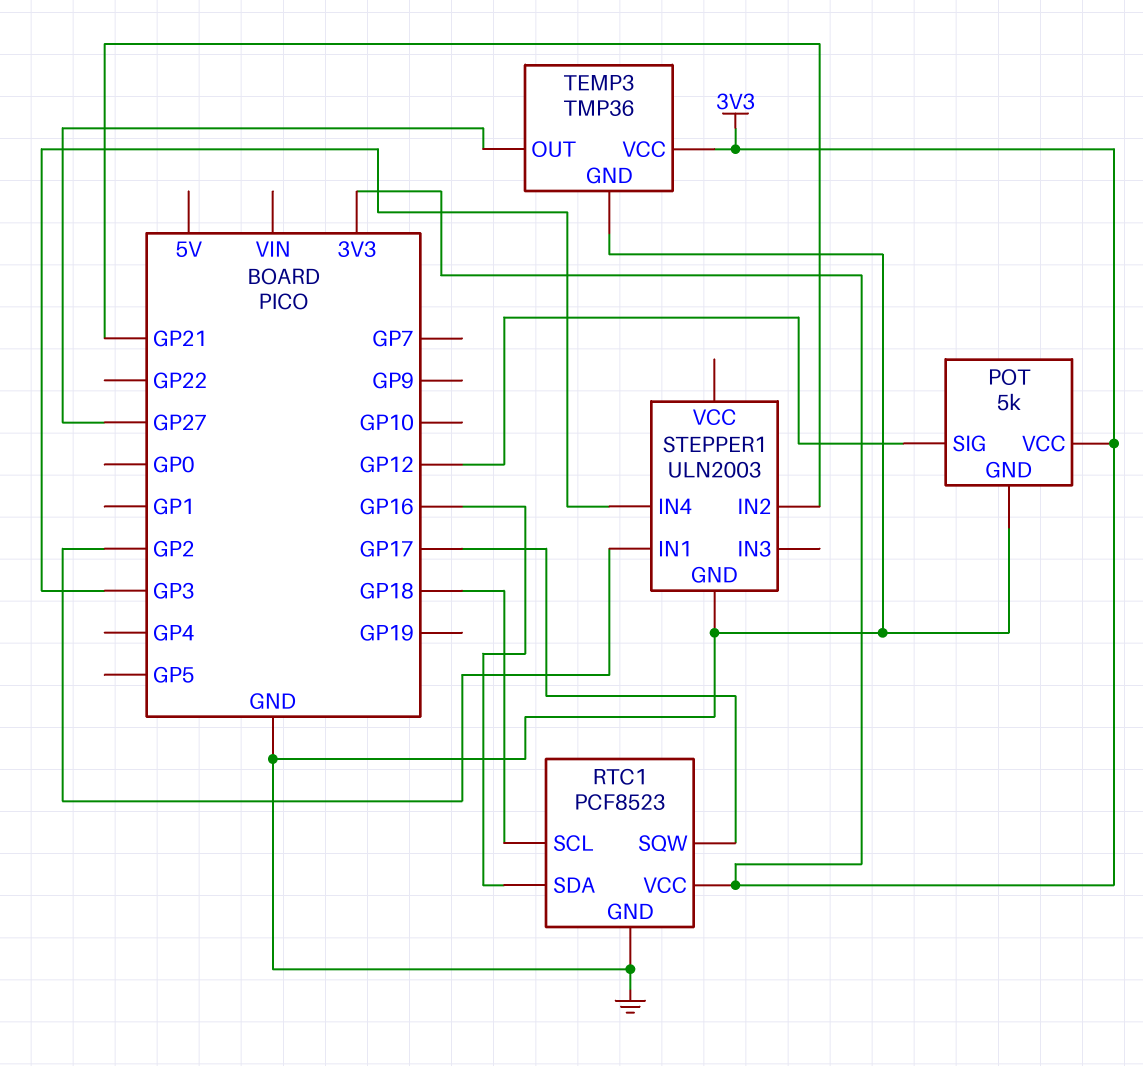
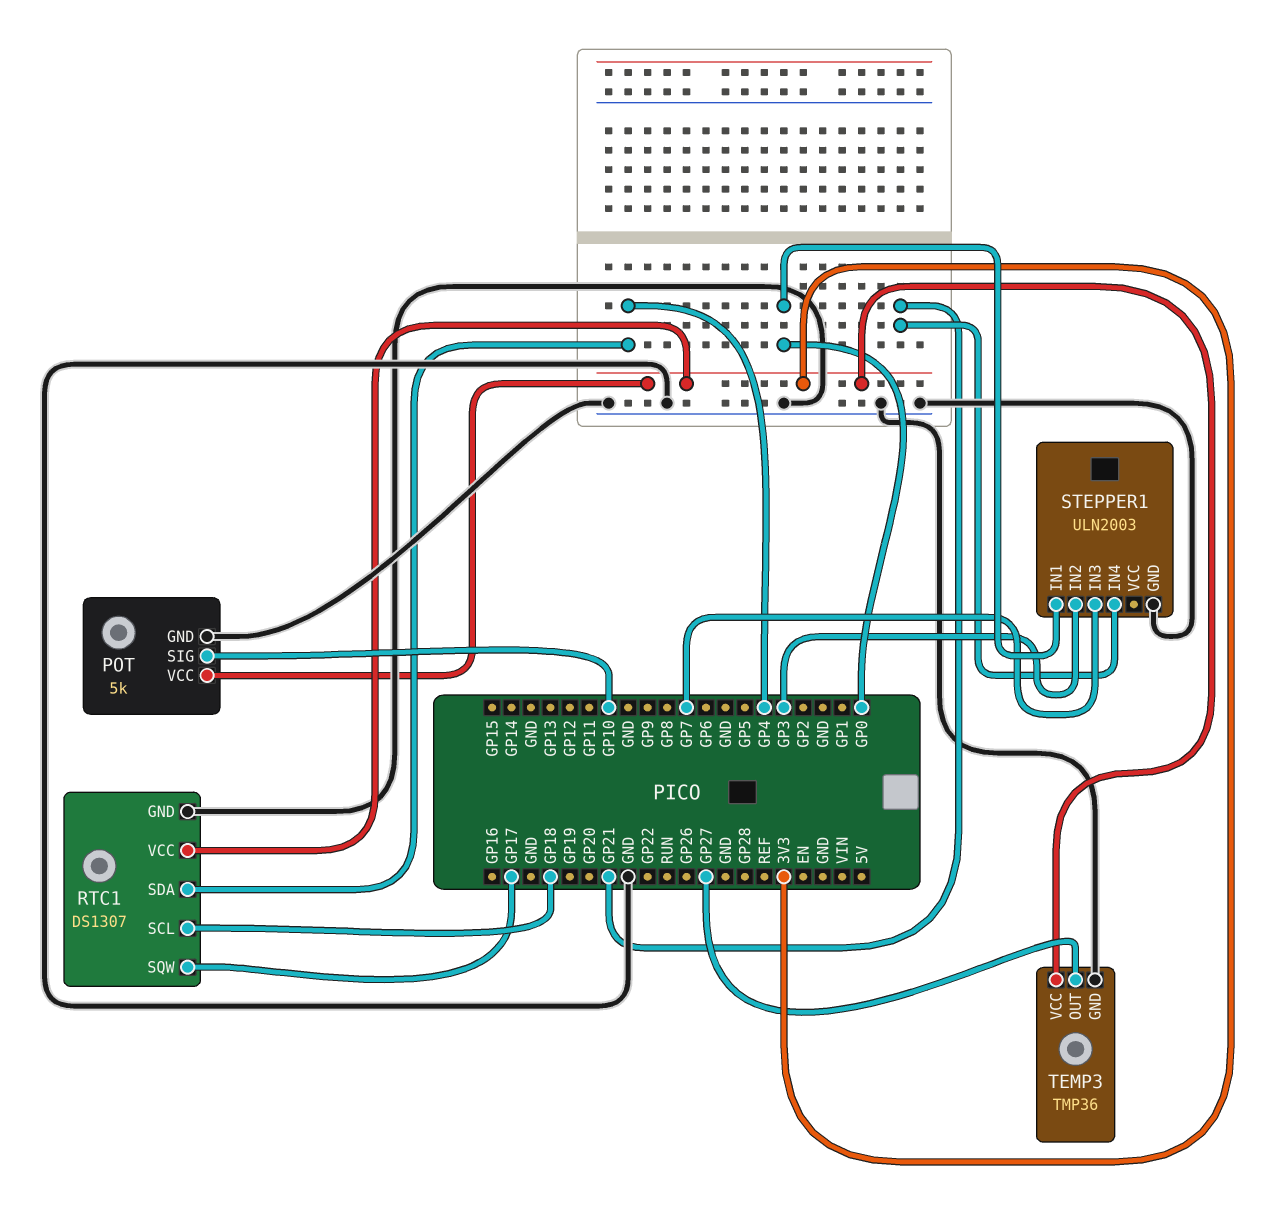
POT pin SIG: GP12 -> GP10
RTC1: PCF8523 -> DS1307
RTC1 pin SDA: GP16 -> GP4
STEPPER1 pin IN1: GP2 -> GP0
STEPPER1 pin IN2: GP21 -> GP3
STEPPER1 pin IN3: none -> GP7
STEPPER1 pin IN4: GP3 -> GP21

